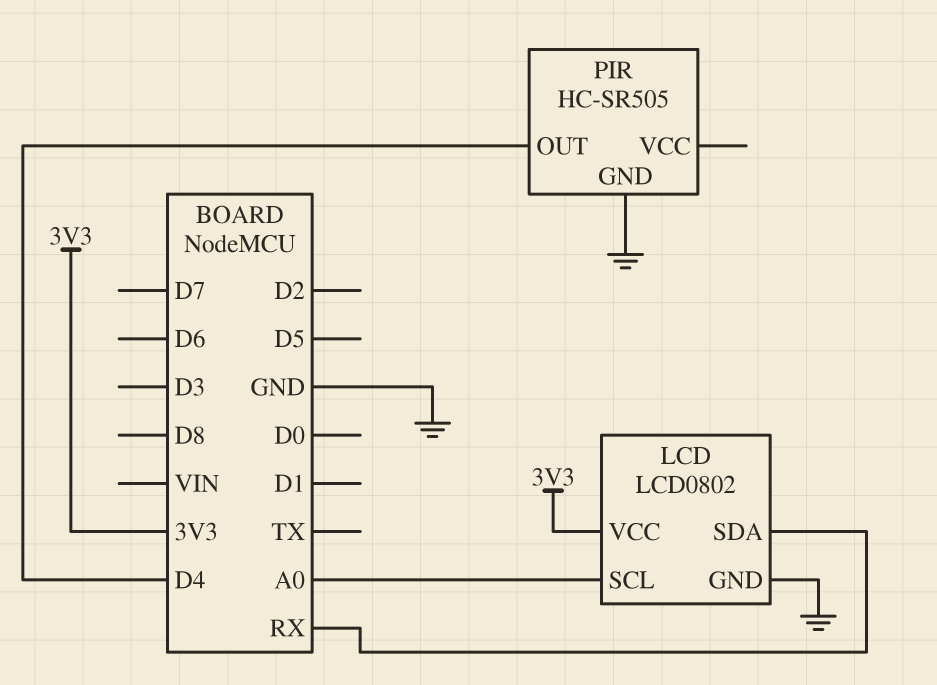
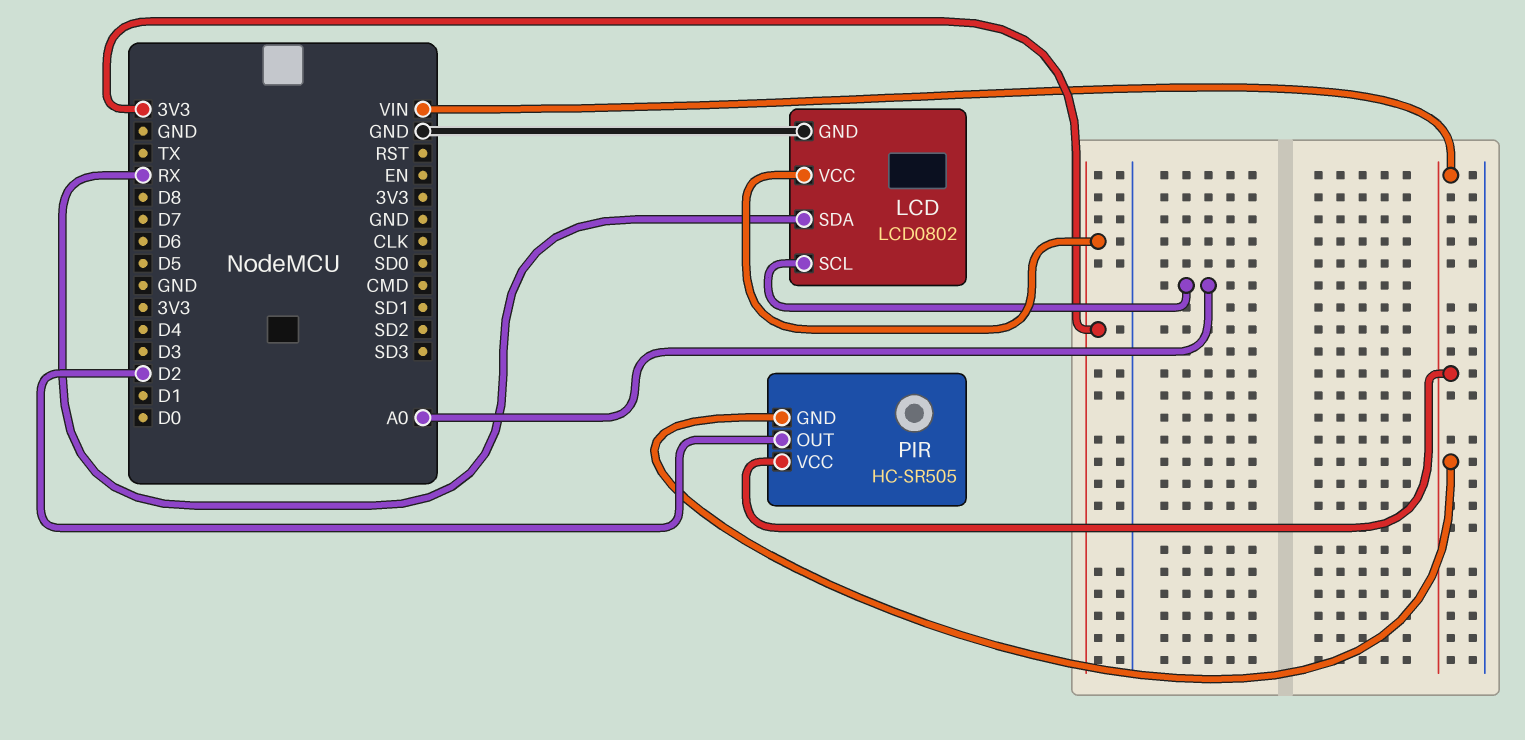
PIR pin GND: GND -> VIN
PIR pin OUT: D4 -> D2
PIR pin VCC: none -> VIN

